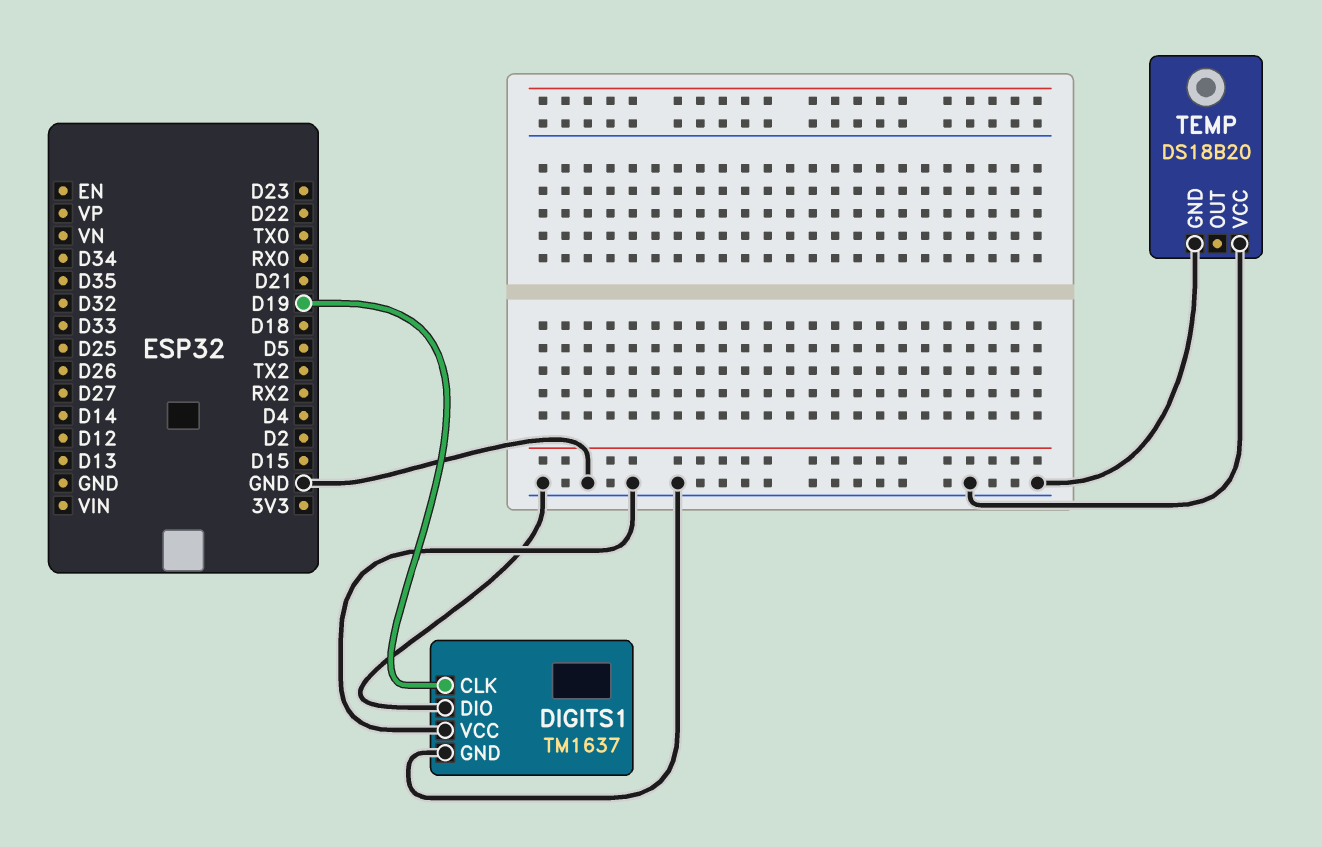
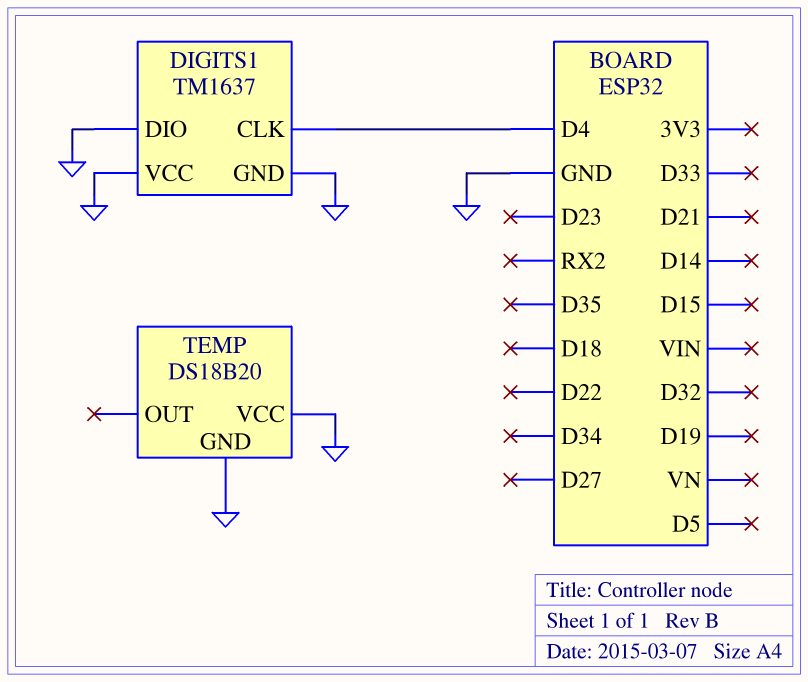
DIGITS1 pin CLK: D19 -> D4

